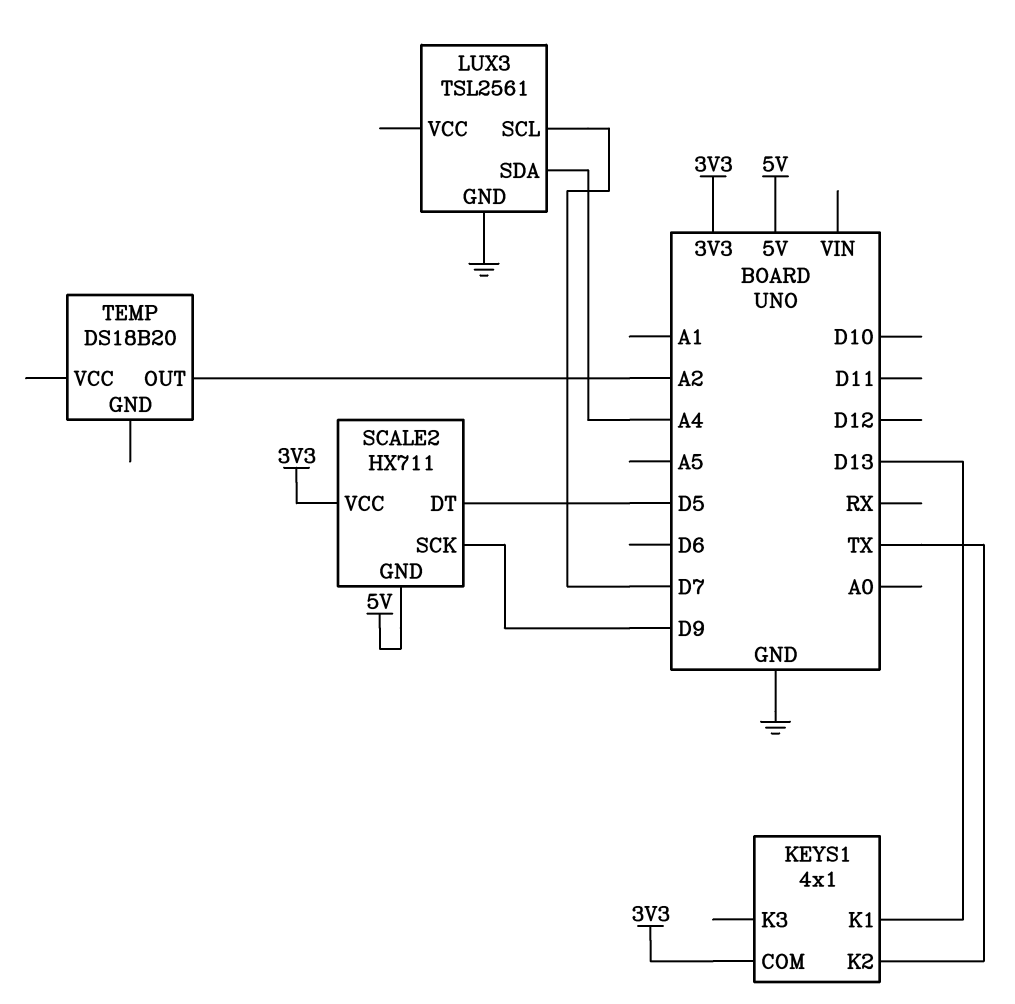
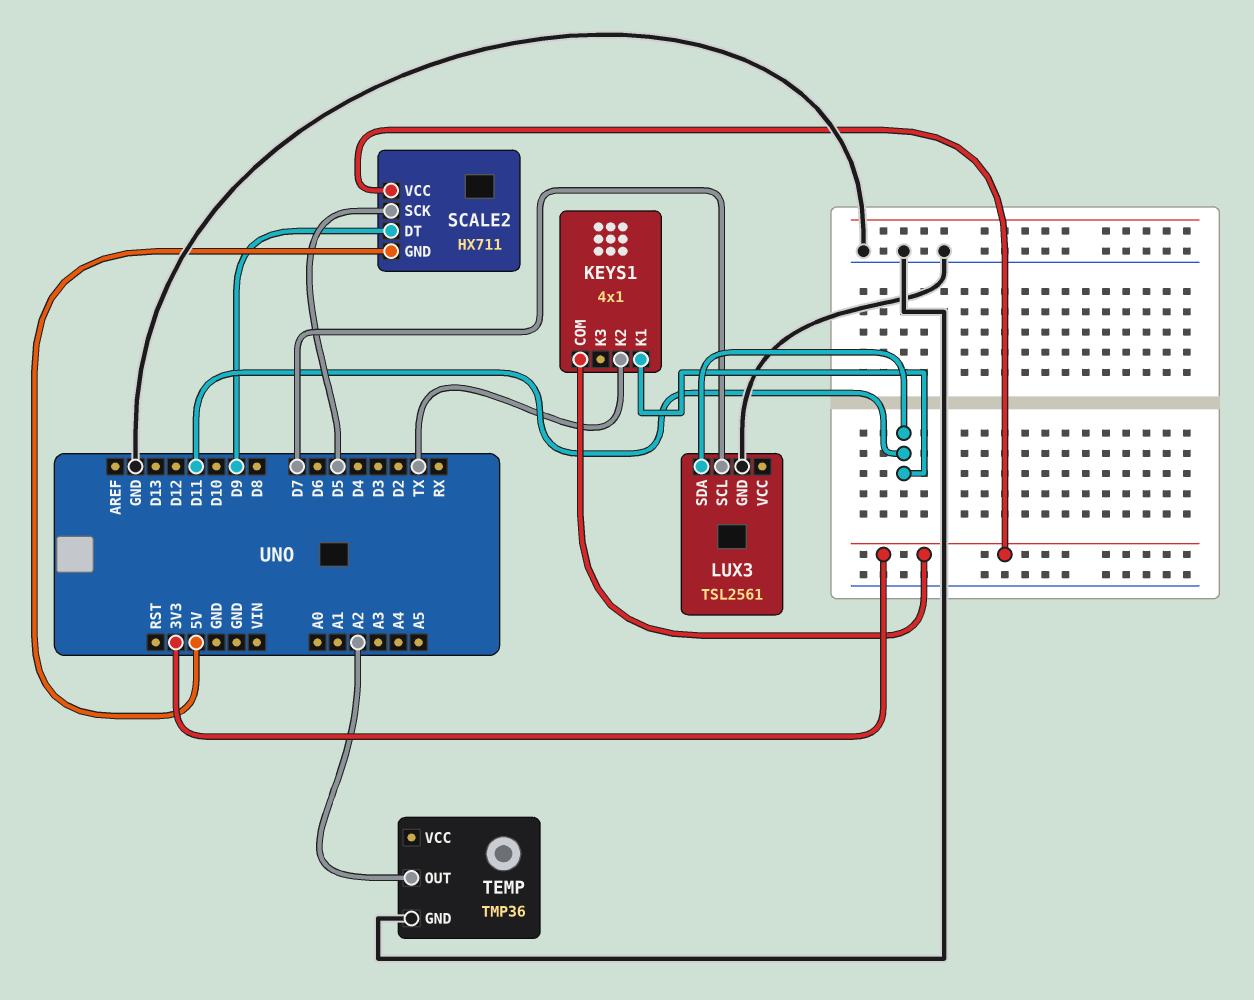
KEYS1 pin K1: D13 -> D11
LUX3 pin SDA: A4 -> D11
SCALE2 pin DT: D5 -> D9
SCALE2 pin SCK: D9 -> D5
TEMP: DS18B20 -> TMP36
TEMP pin GND: none -> GND

